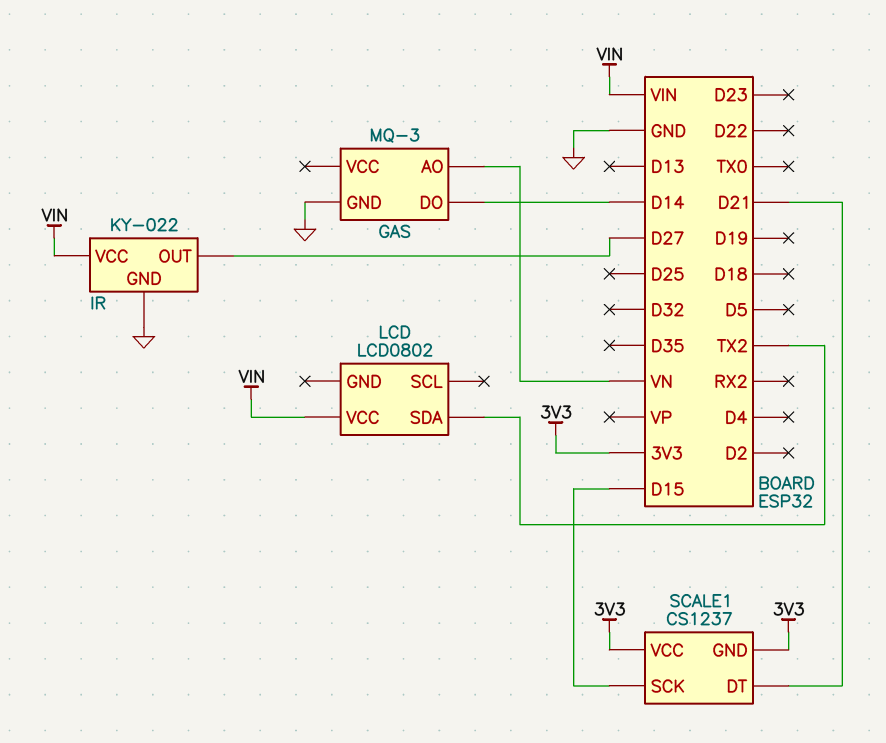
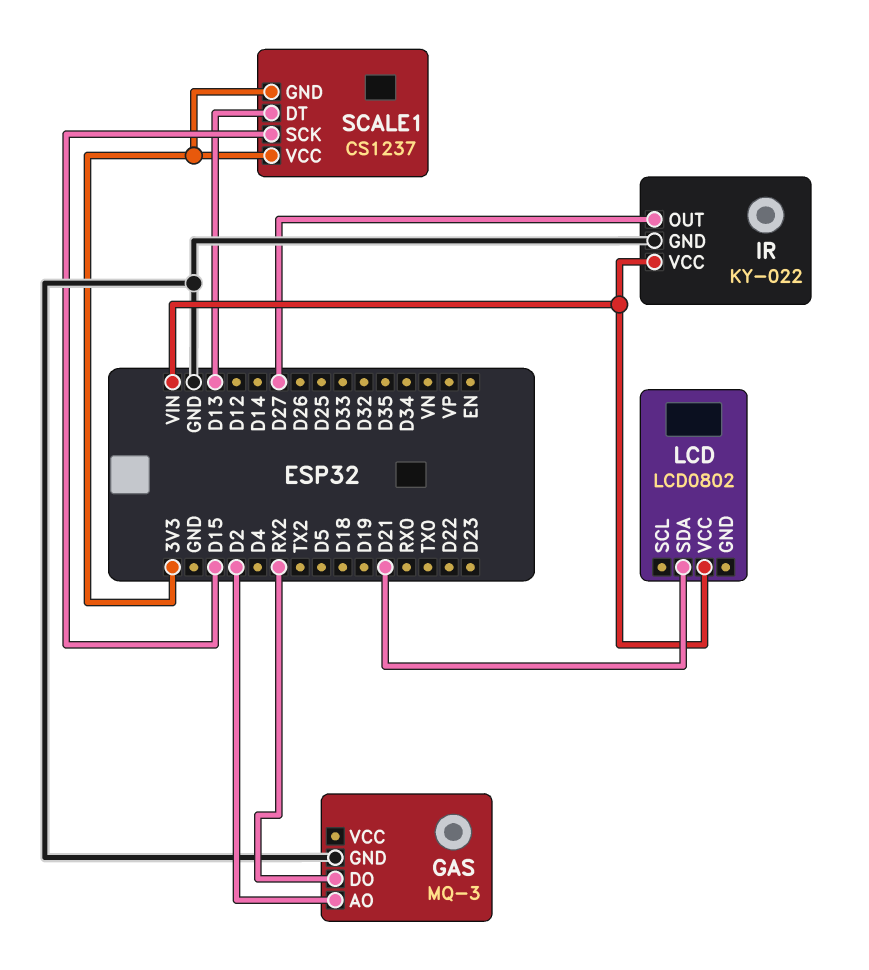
GAS pin AO: VN -> D2
GAS pin DO: D14 -> RX2
LCD pin SDA: TX2 -> D21
SCALE1 pin DT: D21 -> D13

